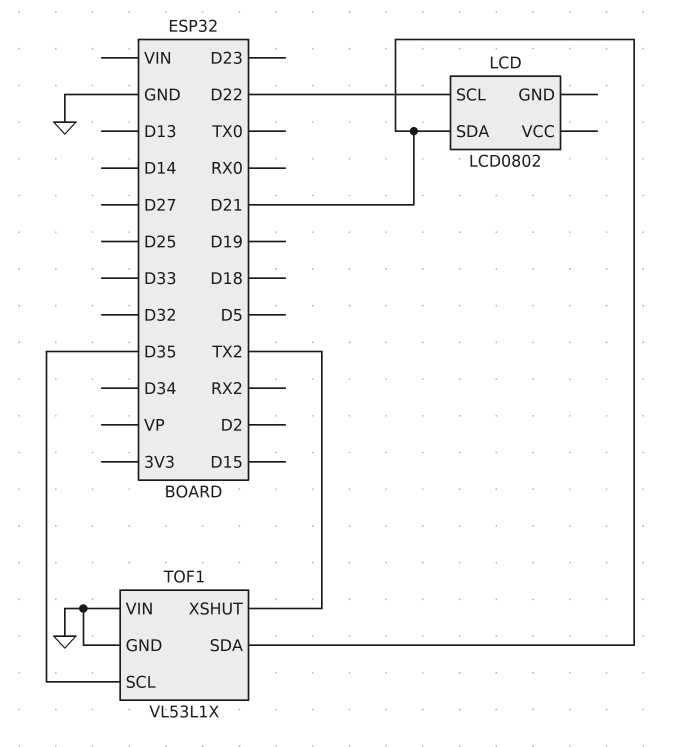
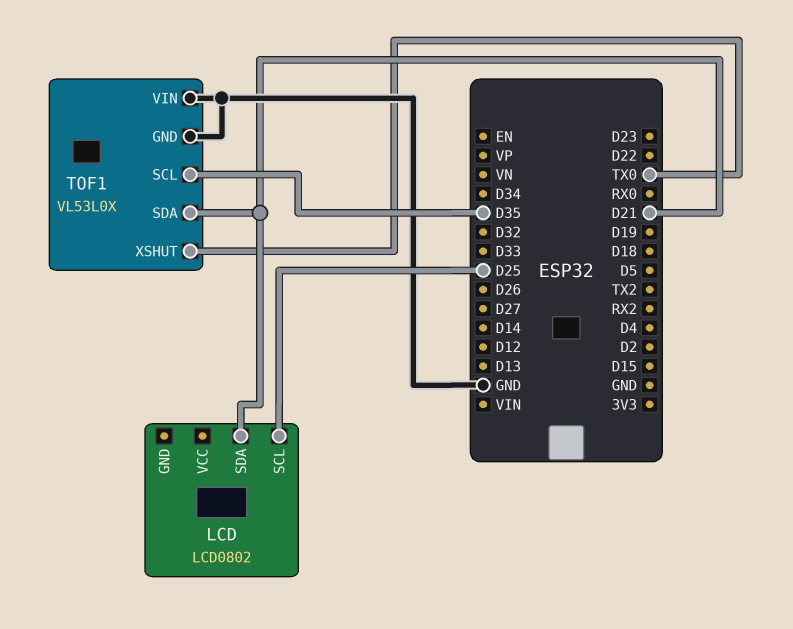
LCD pin SCL: D22 -> D25
TOF1: VL53L1X -> VL53L0X
TOF1 pin XSHUT: TX2 -> TX0

